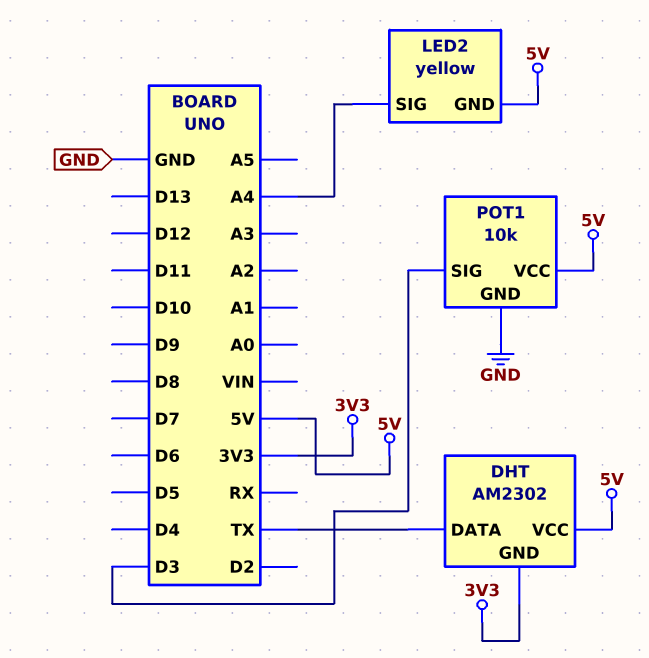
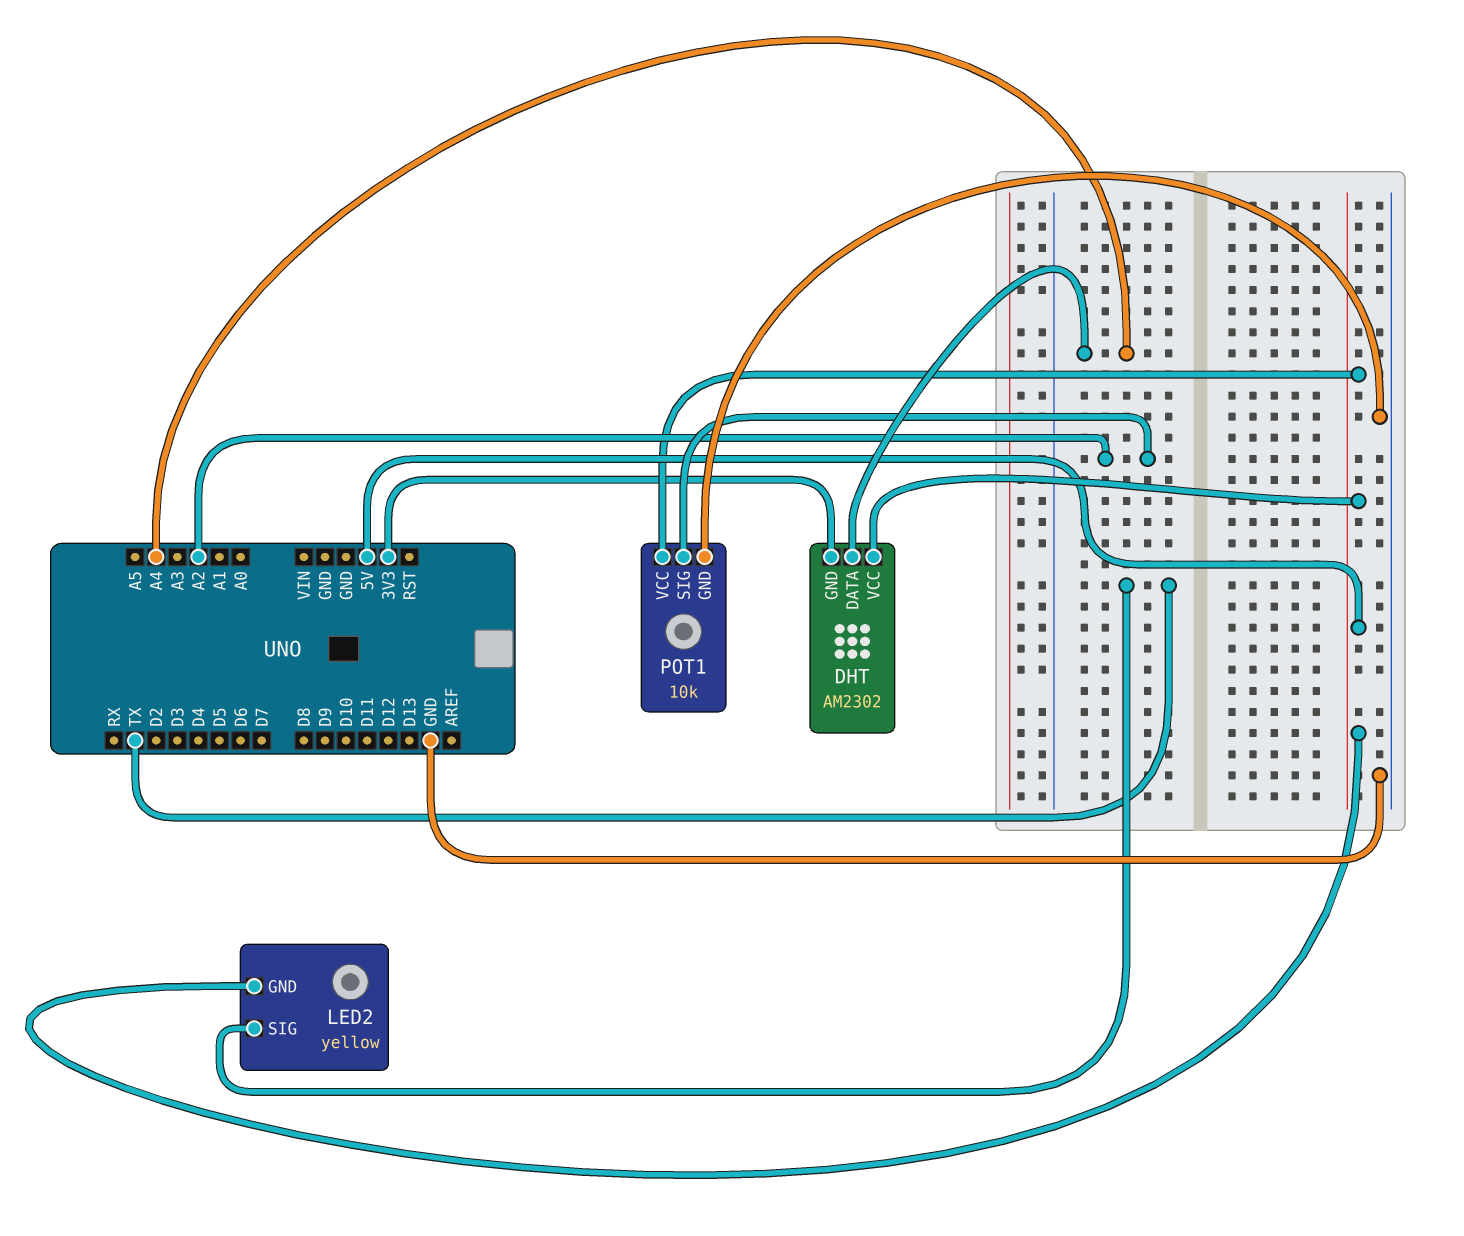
DHT pin DATA: TX -> A4
LED2 pin SIG: A4 -> TX
POT1 pin SIG: D3 -> A2

